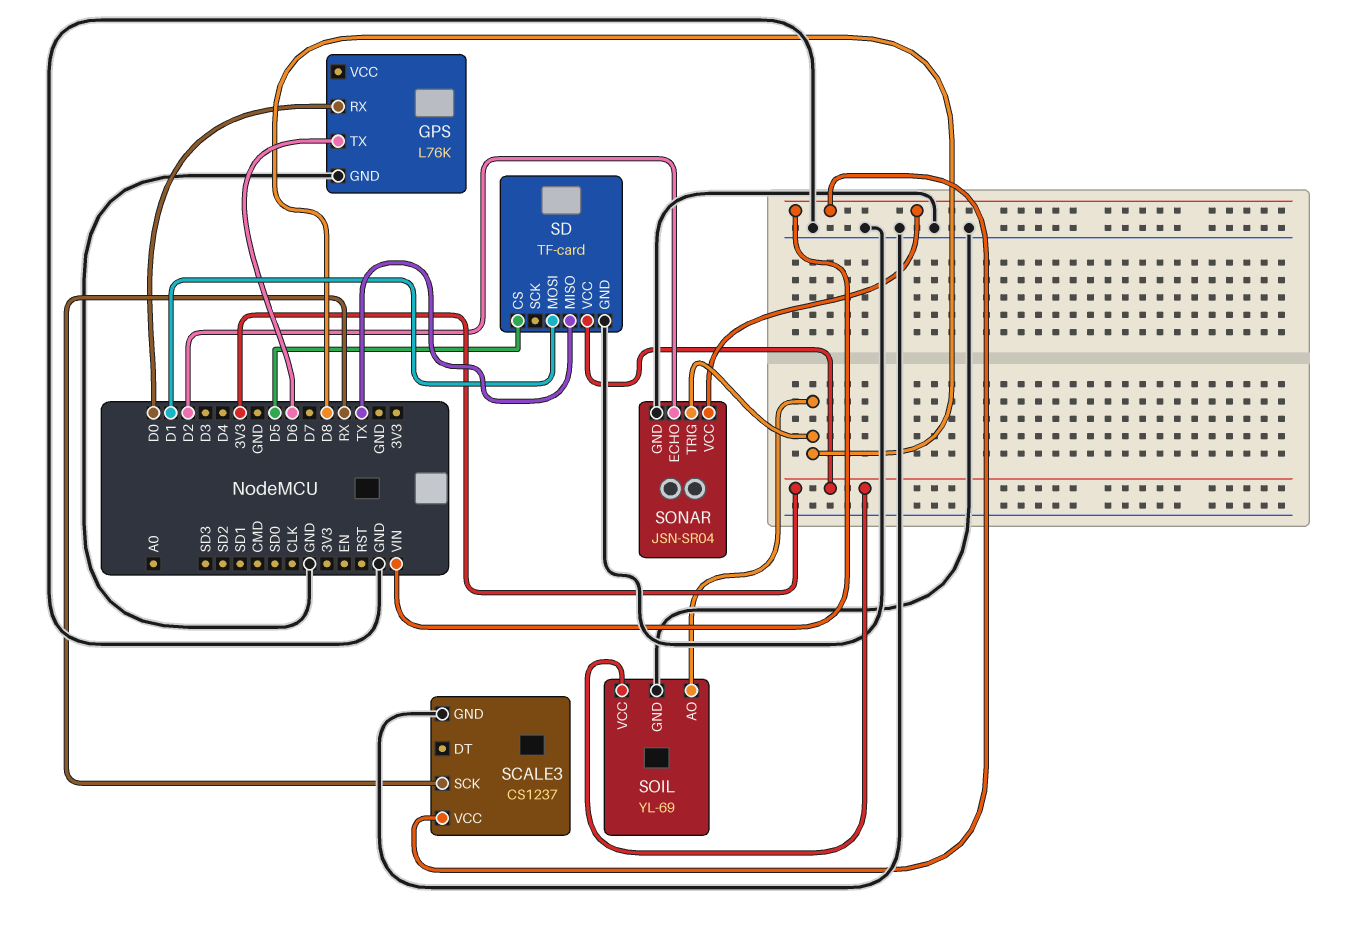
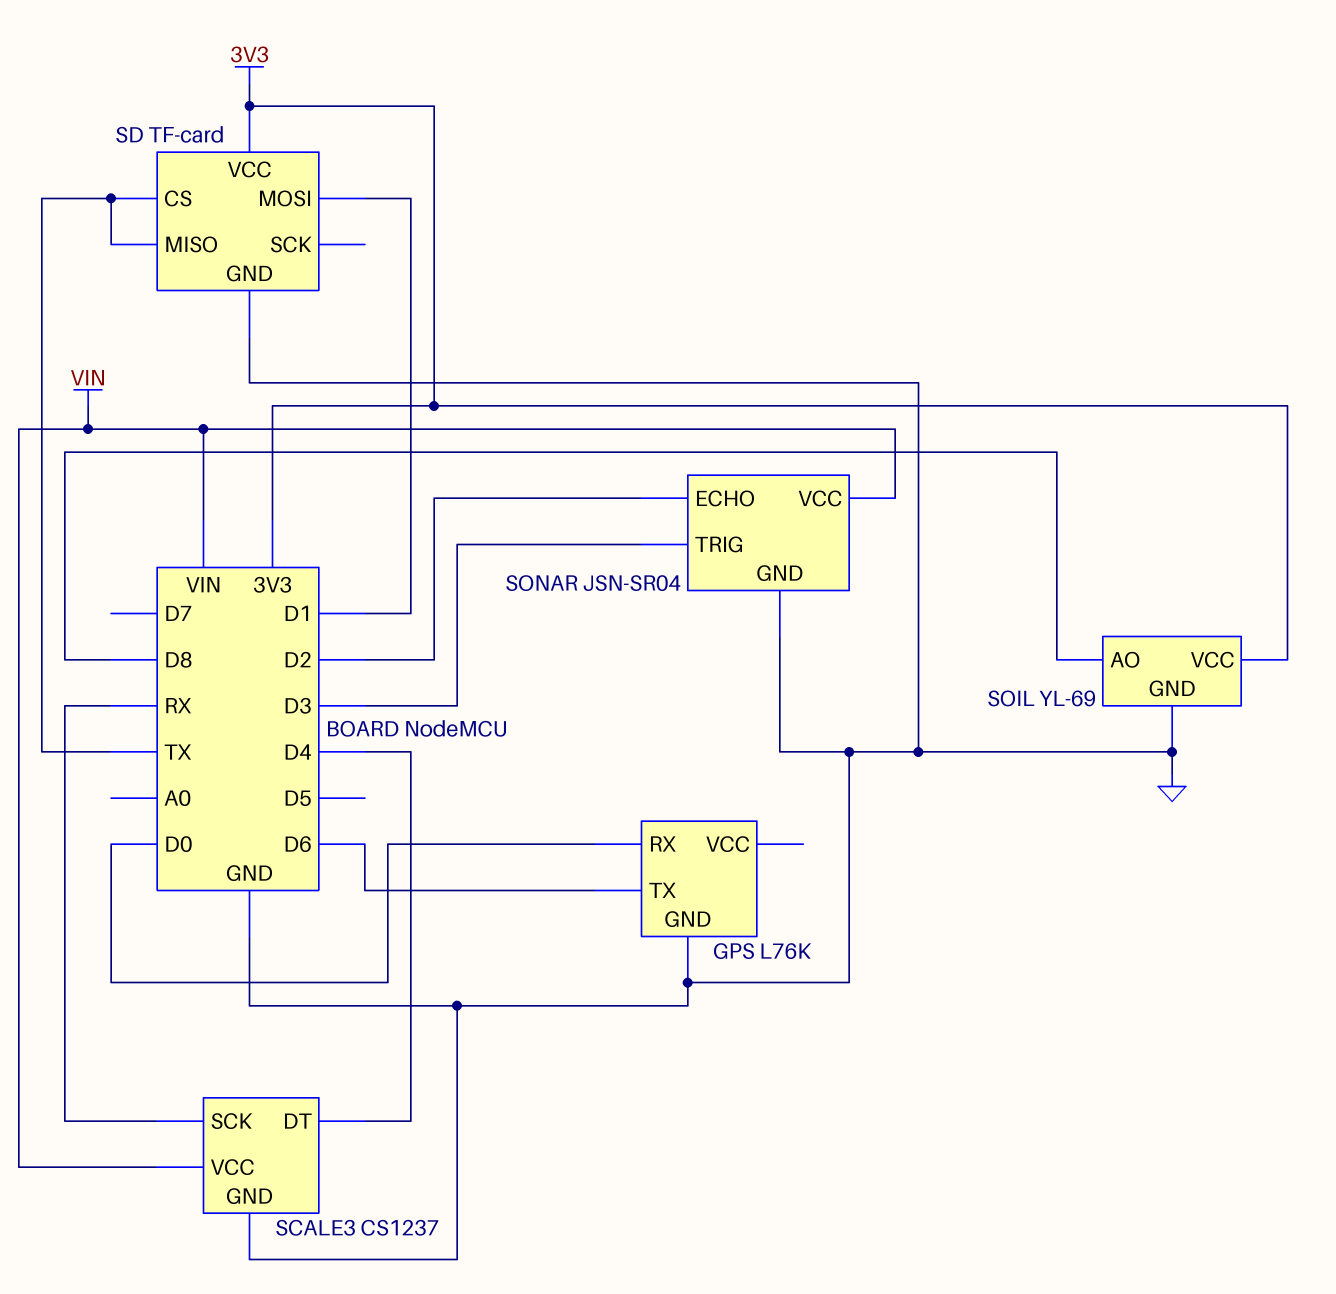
SCALE3 pin DT: none -> D4
SD pin CS: D5 -> TX
SONAR pin TRIG: D8 -> D3

